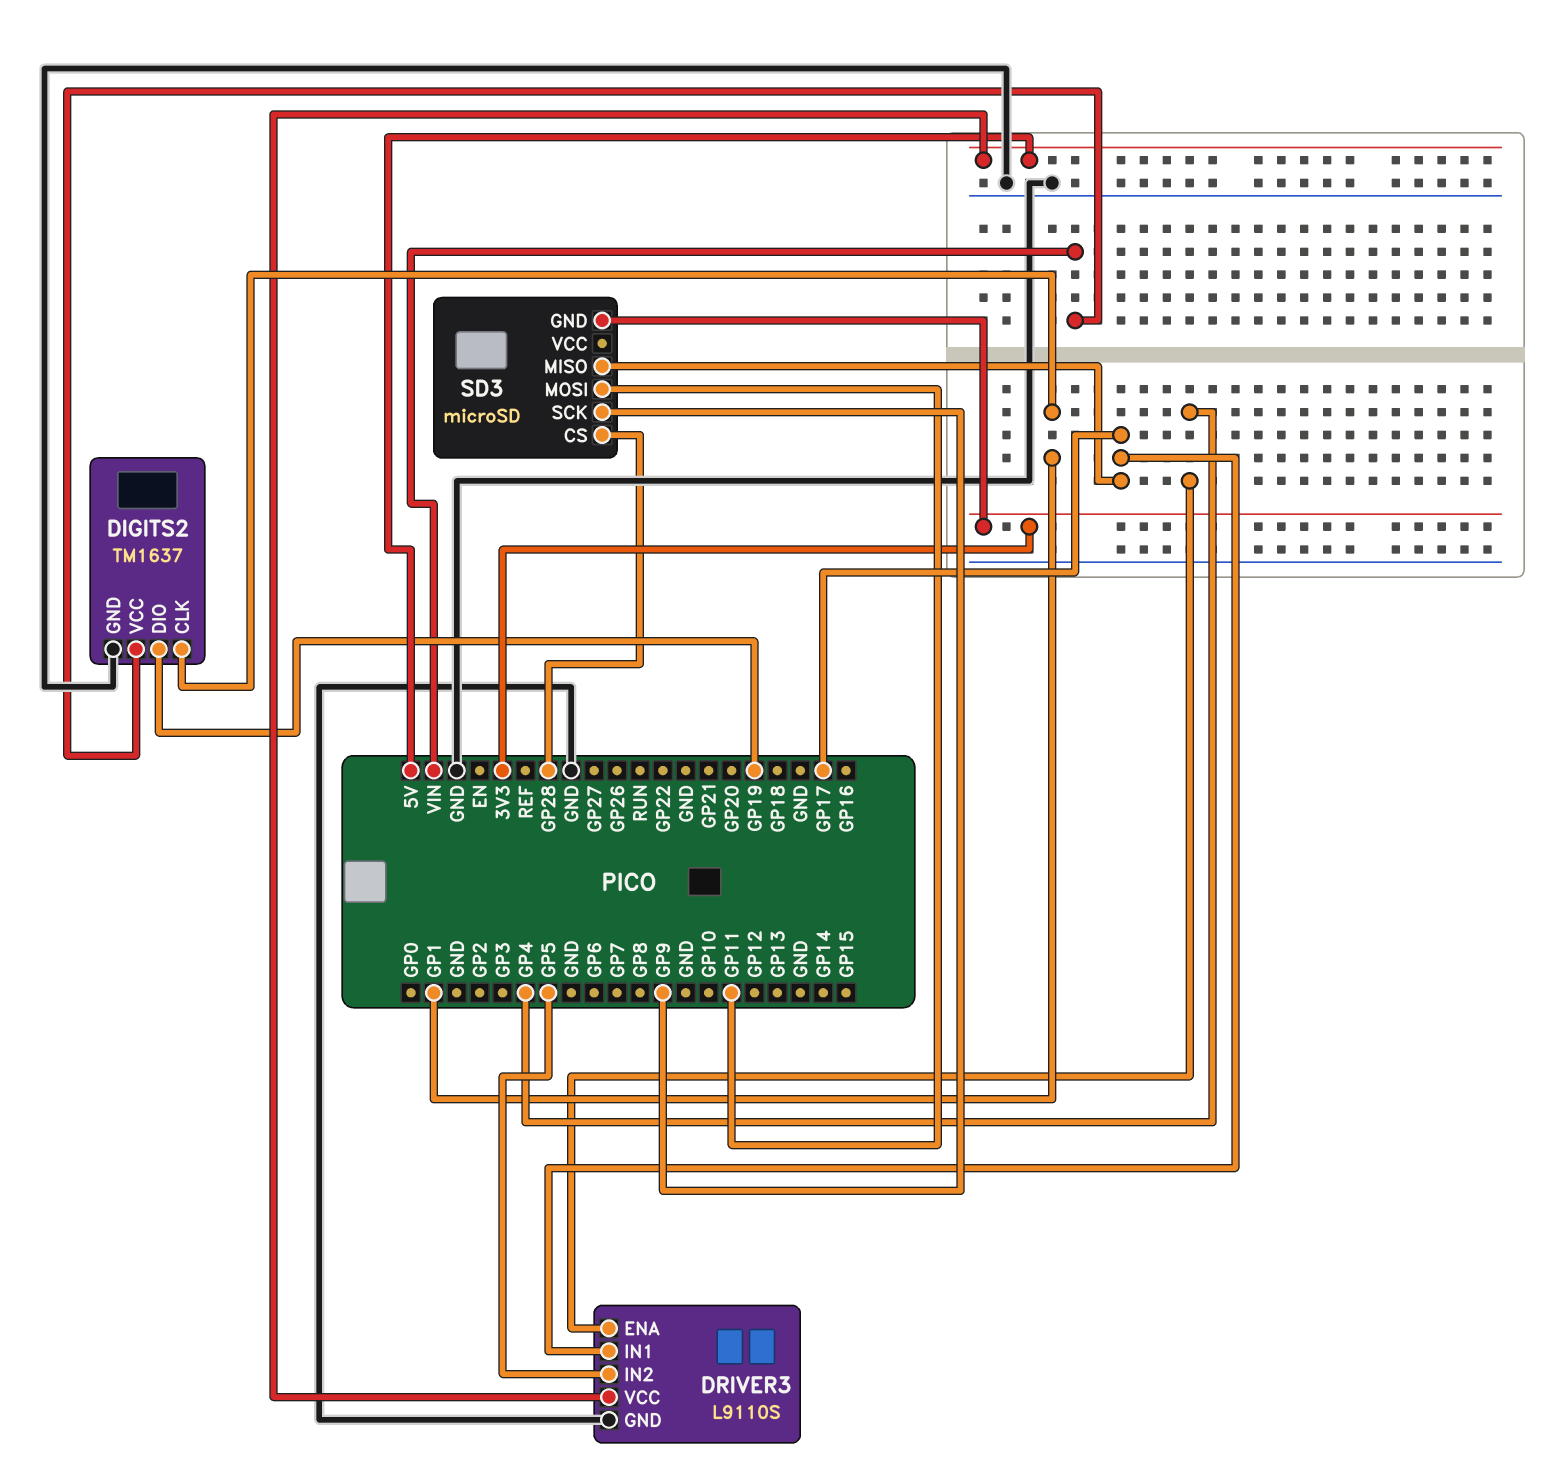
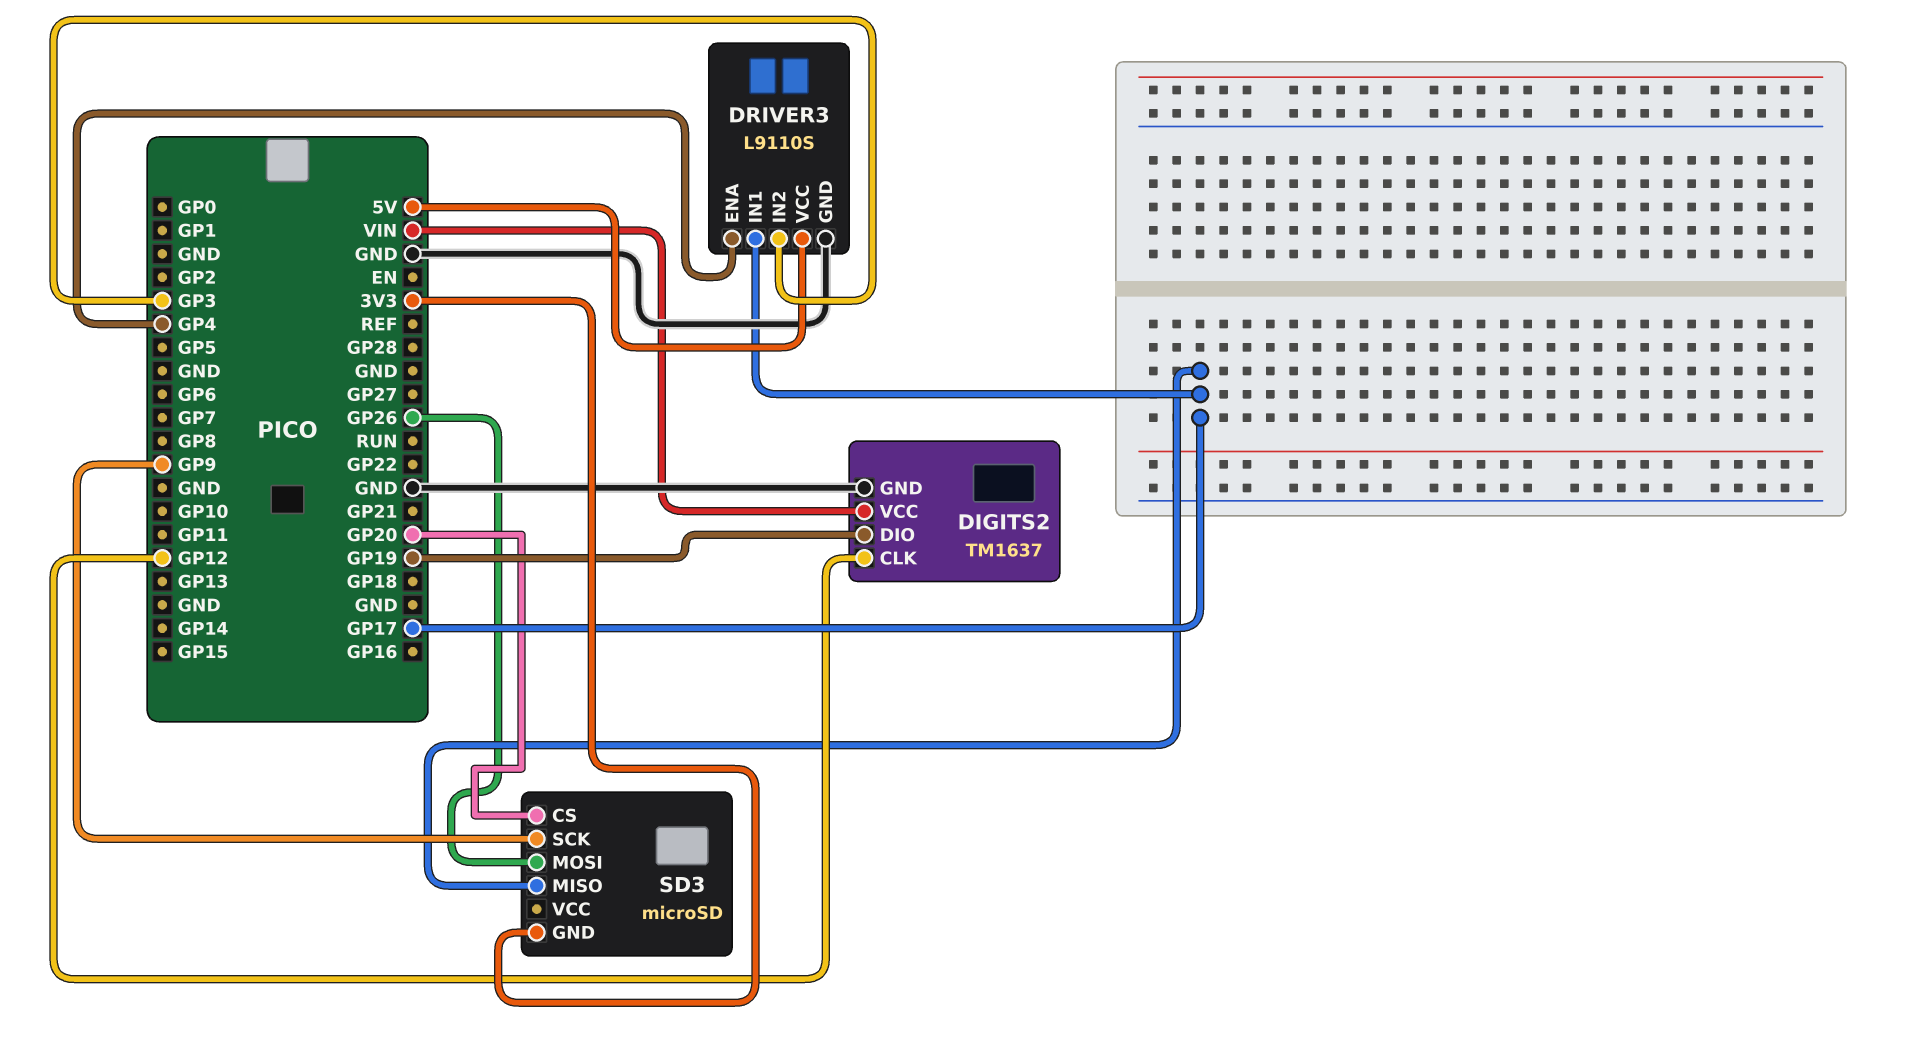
DIGITS2 pin CLK: GP1 -> GP12
DRIVER3 pin IN2: GP5 -> GP3
SD3 pin CS: GP28 -> GP20
SD3 pin MOSI: GP11 -> GP26

